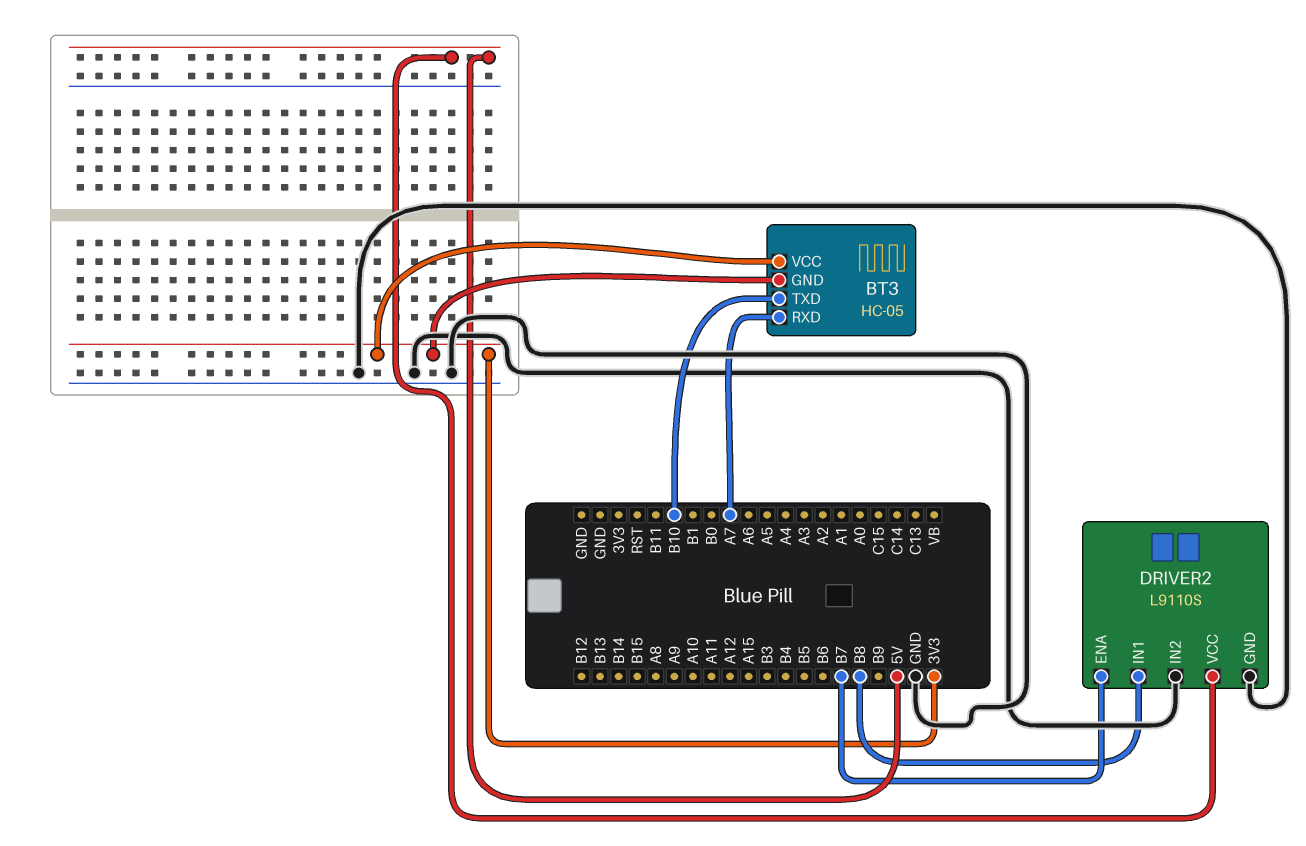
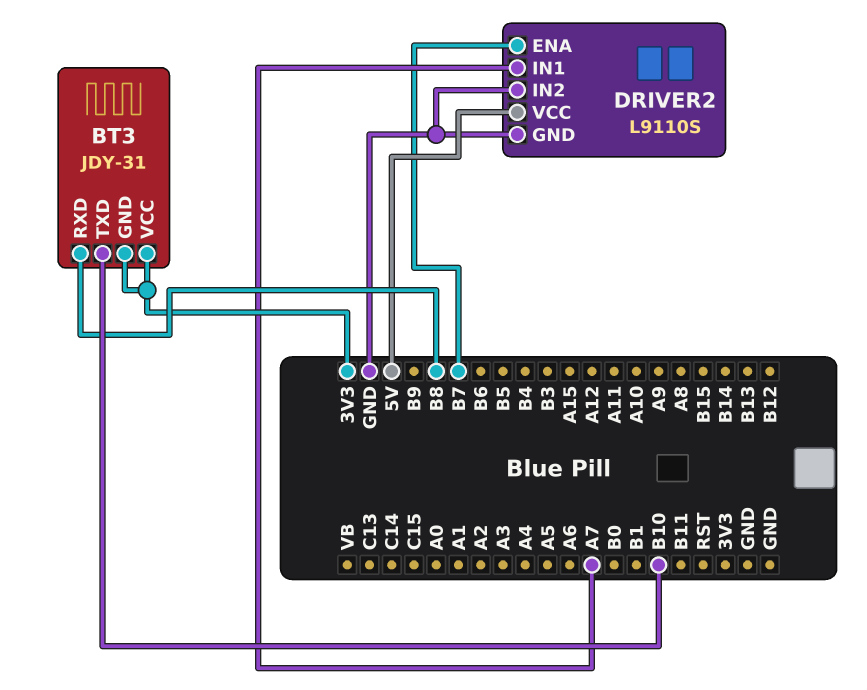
BT3: HC-05 -> JDY-31
BT3 pin RXD: A7 -> B8
DRIVER2 pin IN1: B8 -> A7

